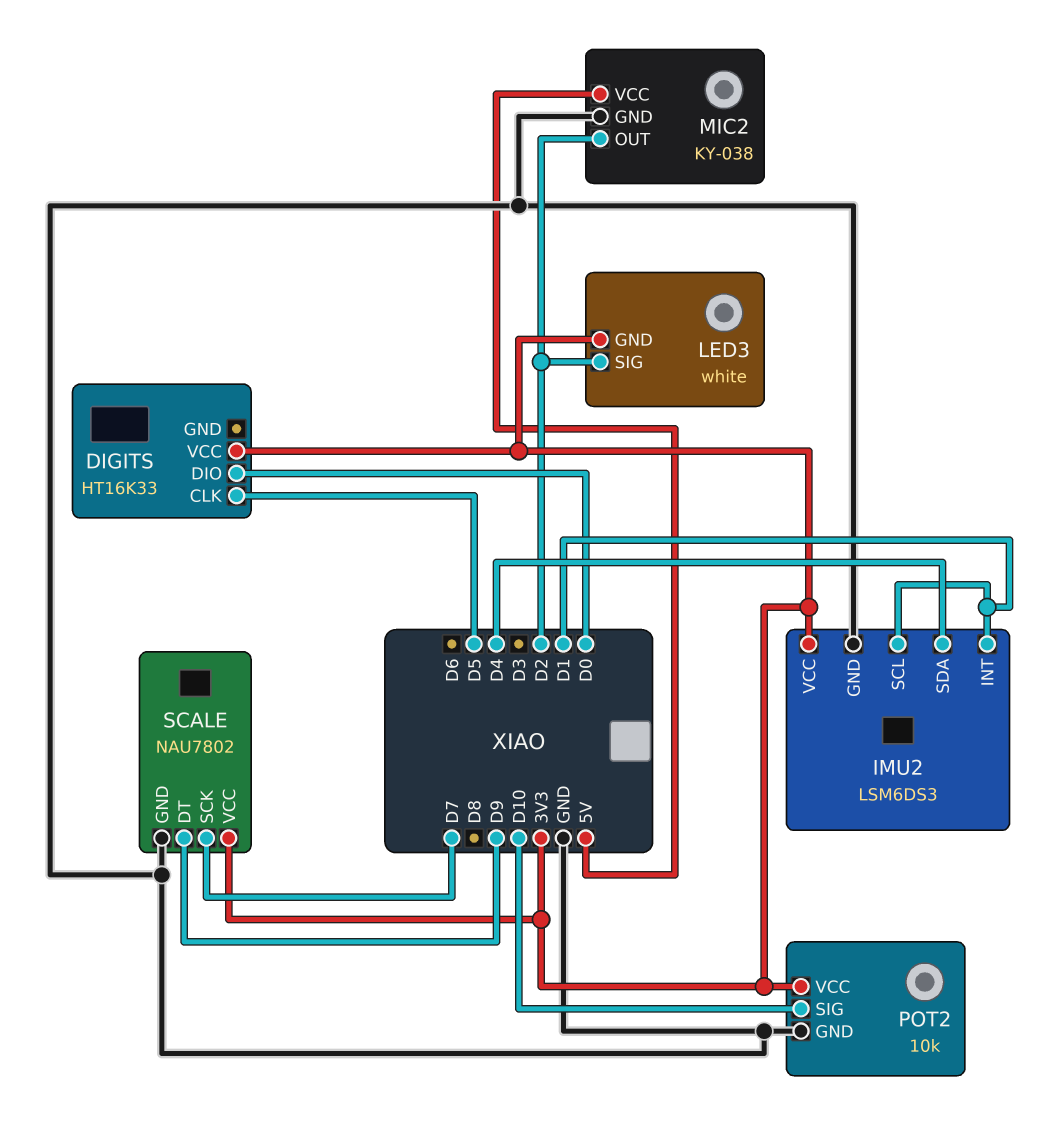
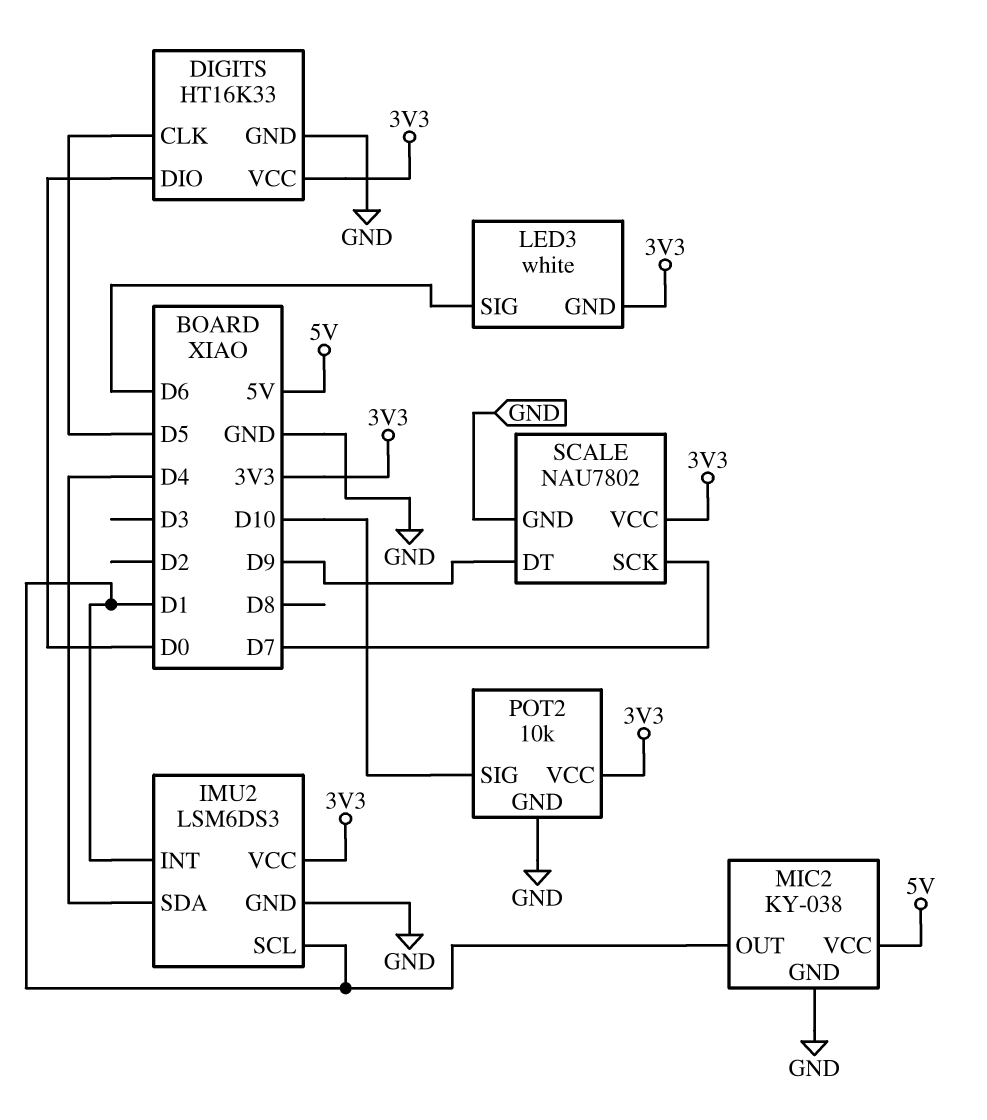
DIGITS pin GND: none -> GND
LED3 pin SIG: D2 -> D6
MIC2 pin OUT: D2 -> D1

